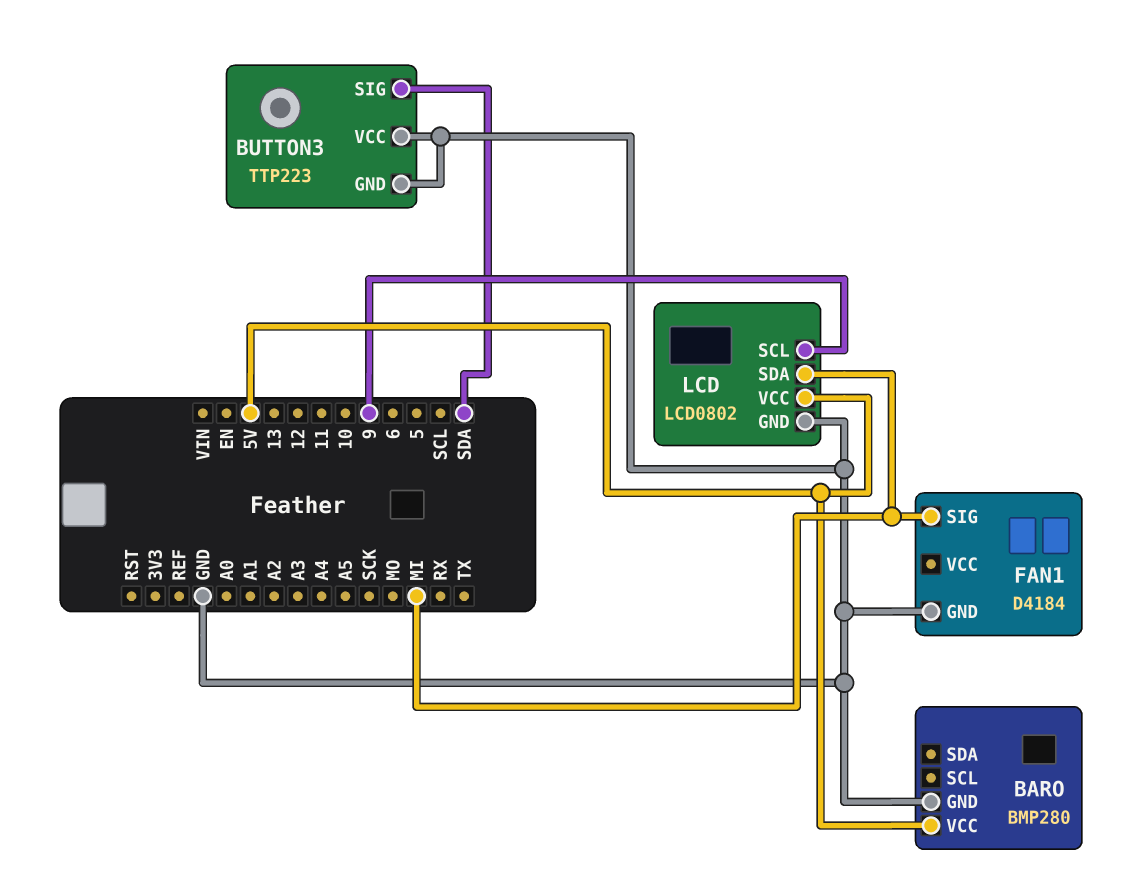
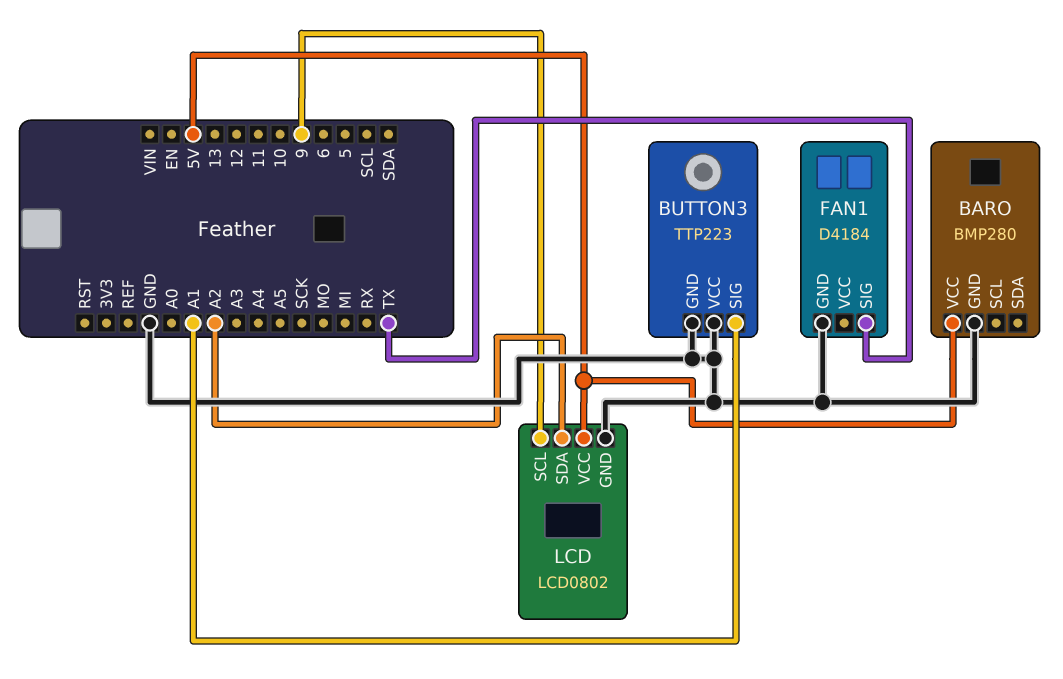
BUTTON3 pin SIG: SDA -> A1
FAN1 pin SIG: MI -> TX
LCD pin SDA: MI -> A2

